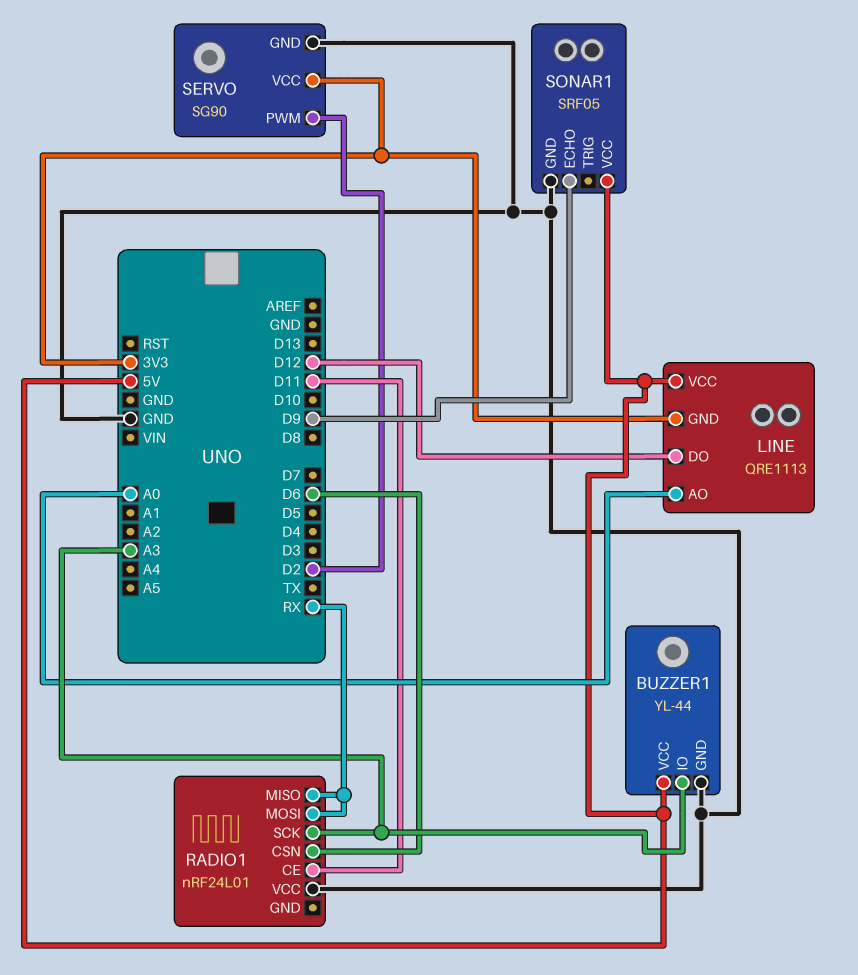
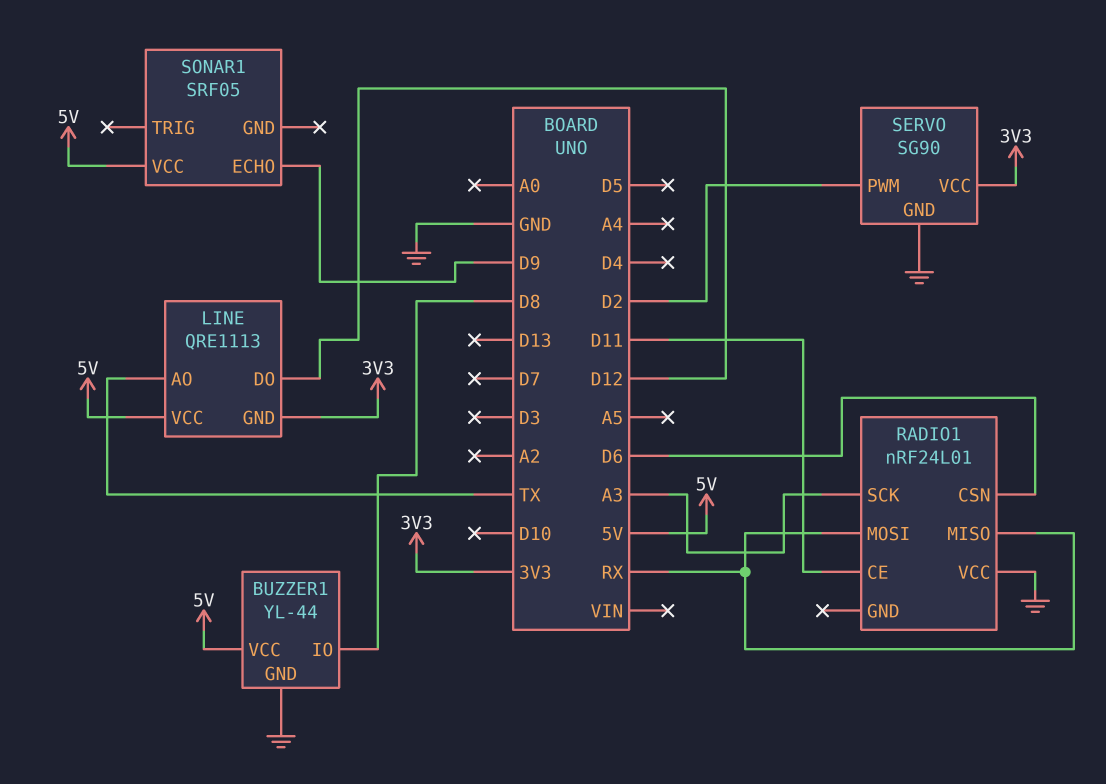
BUZZER1 pin IO: A3 -> D8
LINE pin AO: A0 -> TX
SONAR1 pin GND: GND -> none

